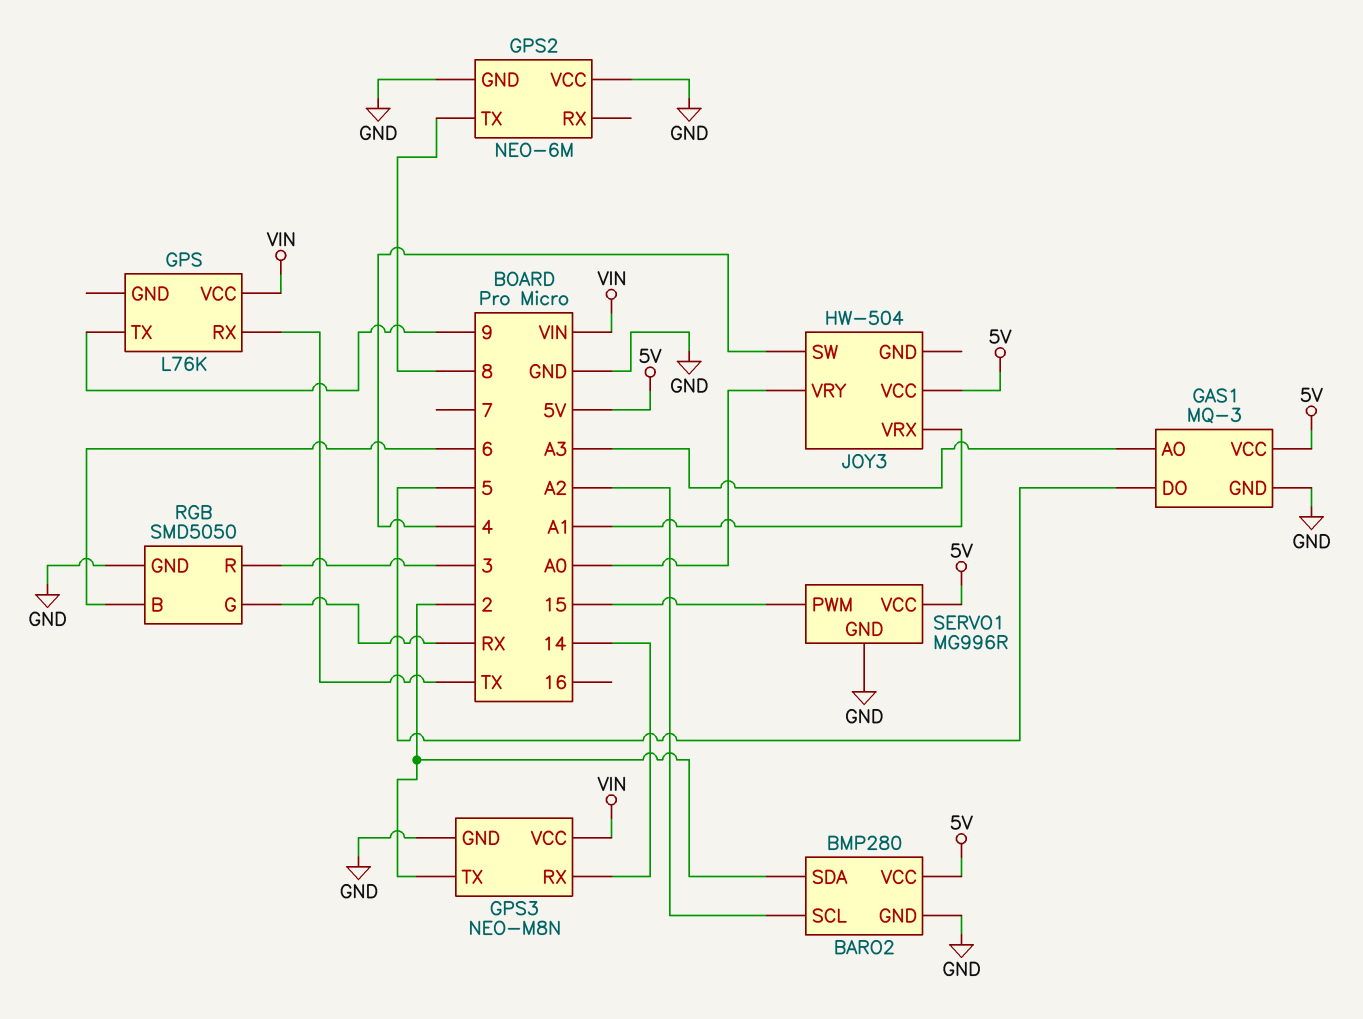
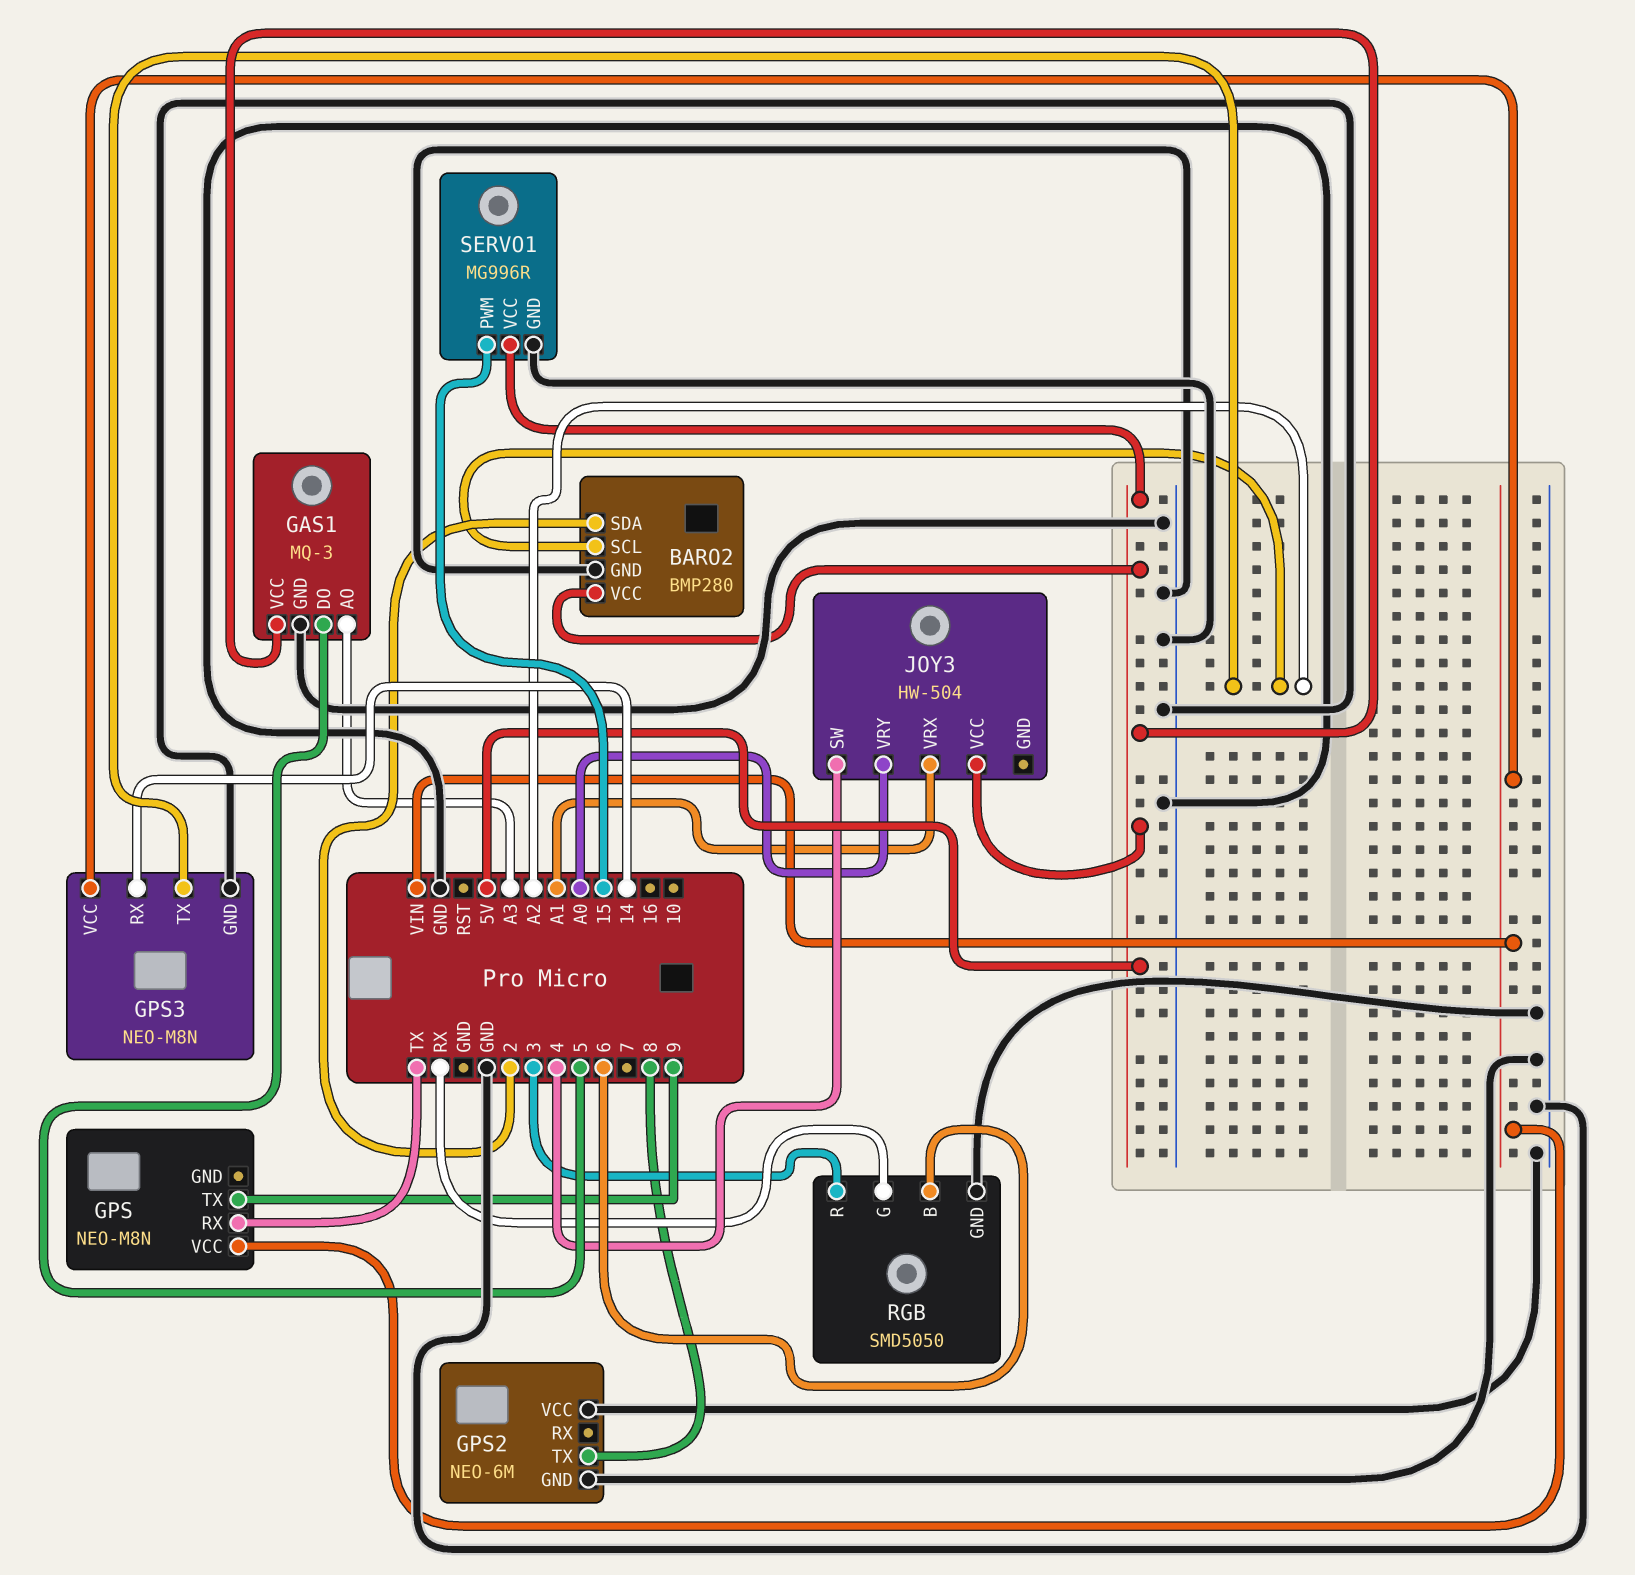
GPS: L76K -> NEO-M8N
GPS3 pin TX: 2 -> A2

